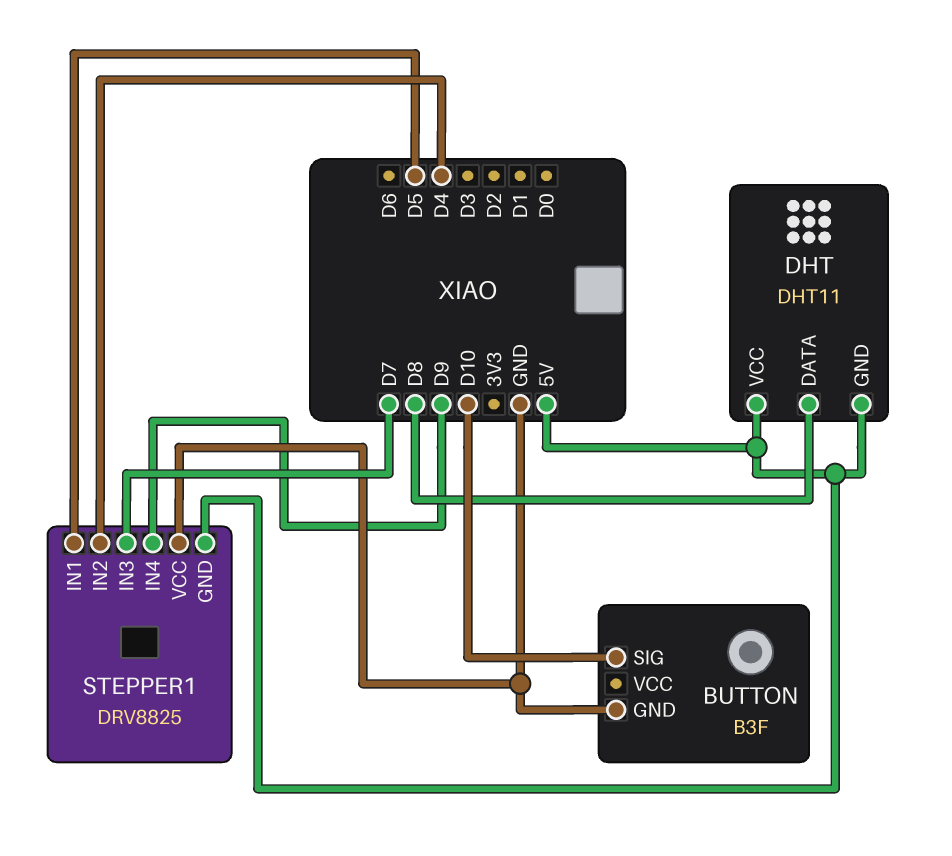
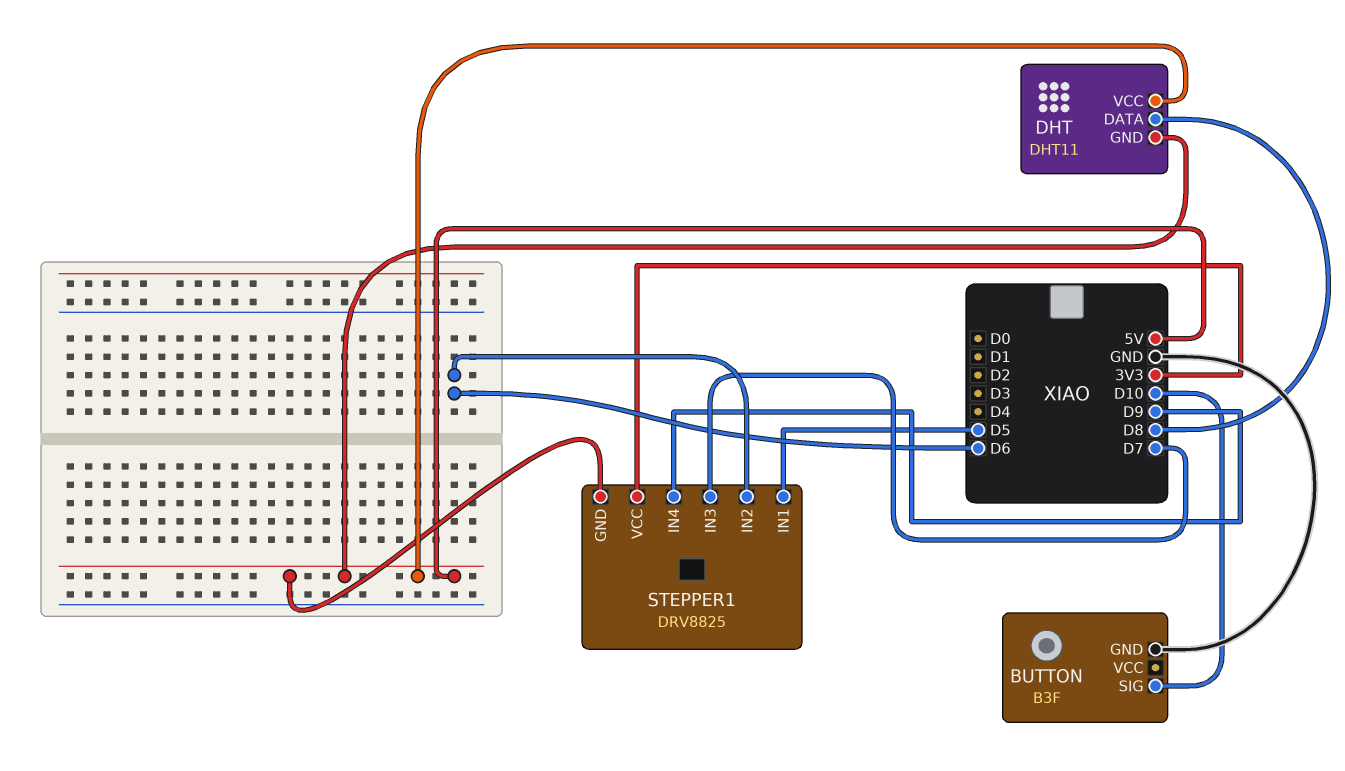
STEPPER1 pin IN2: D4 -> D6
STEPPER1 pin VCC: GND -> 3V3

